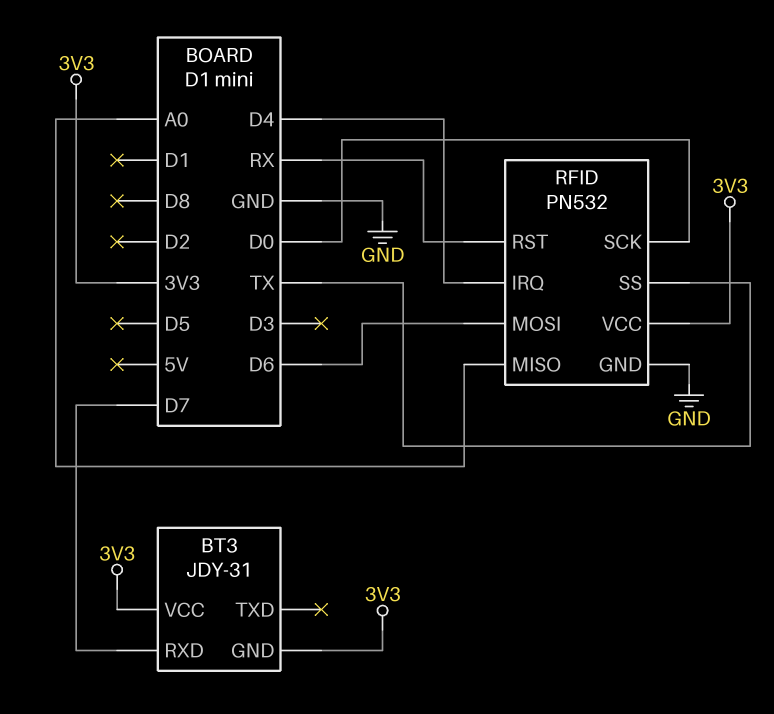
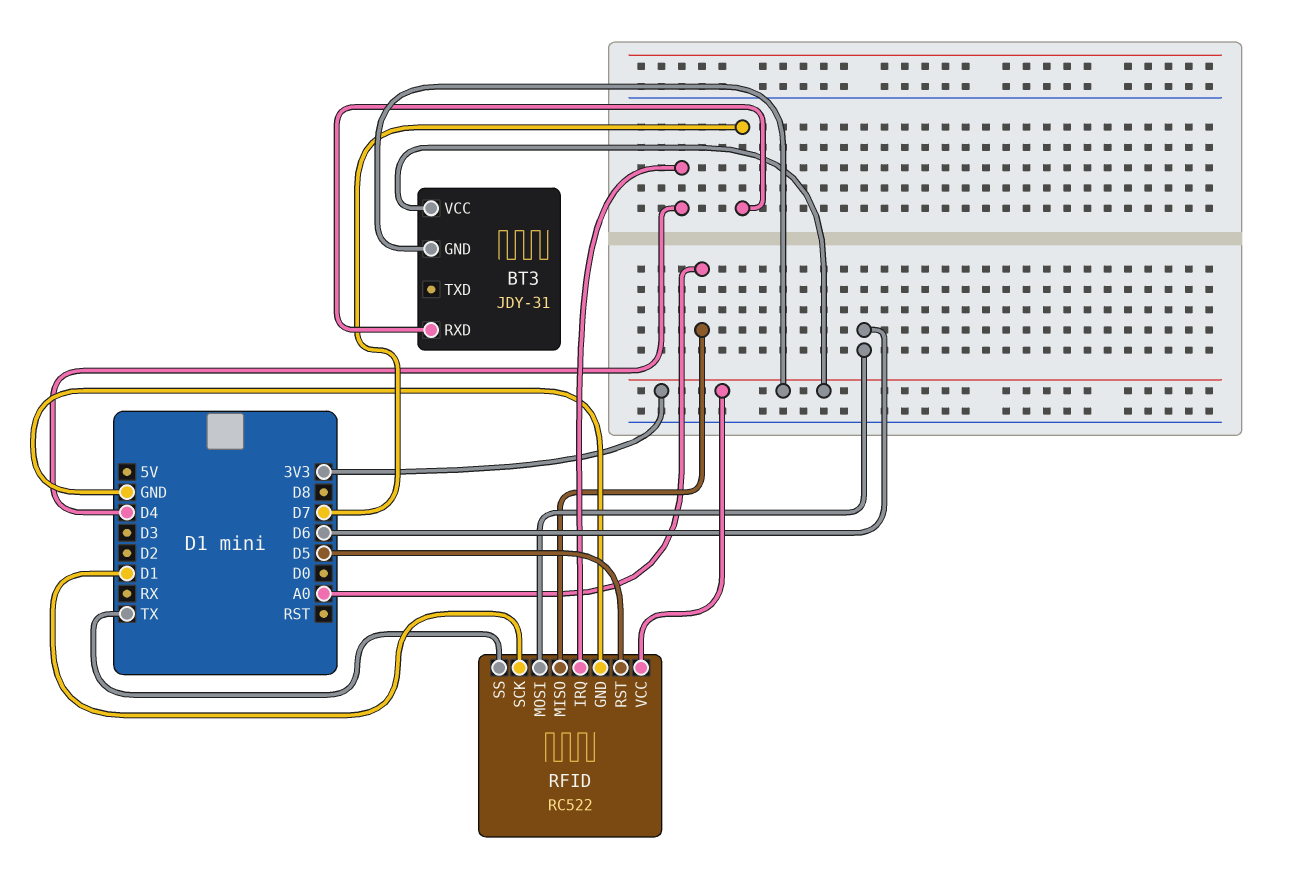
RFID: PN532 -> RC522
RFID pin RST: RX -> D5
RFID pin SCK: D0 -> D1

